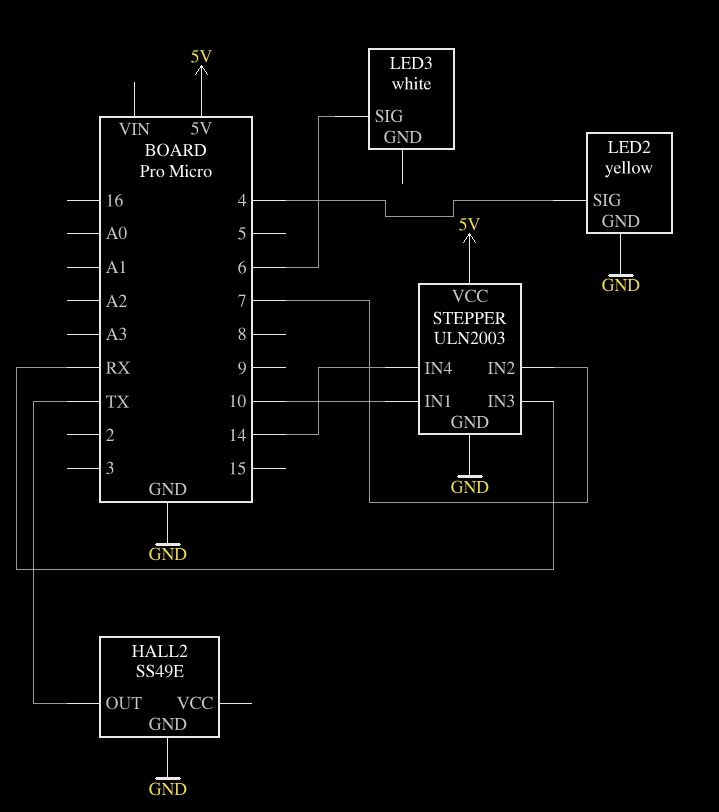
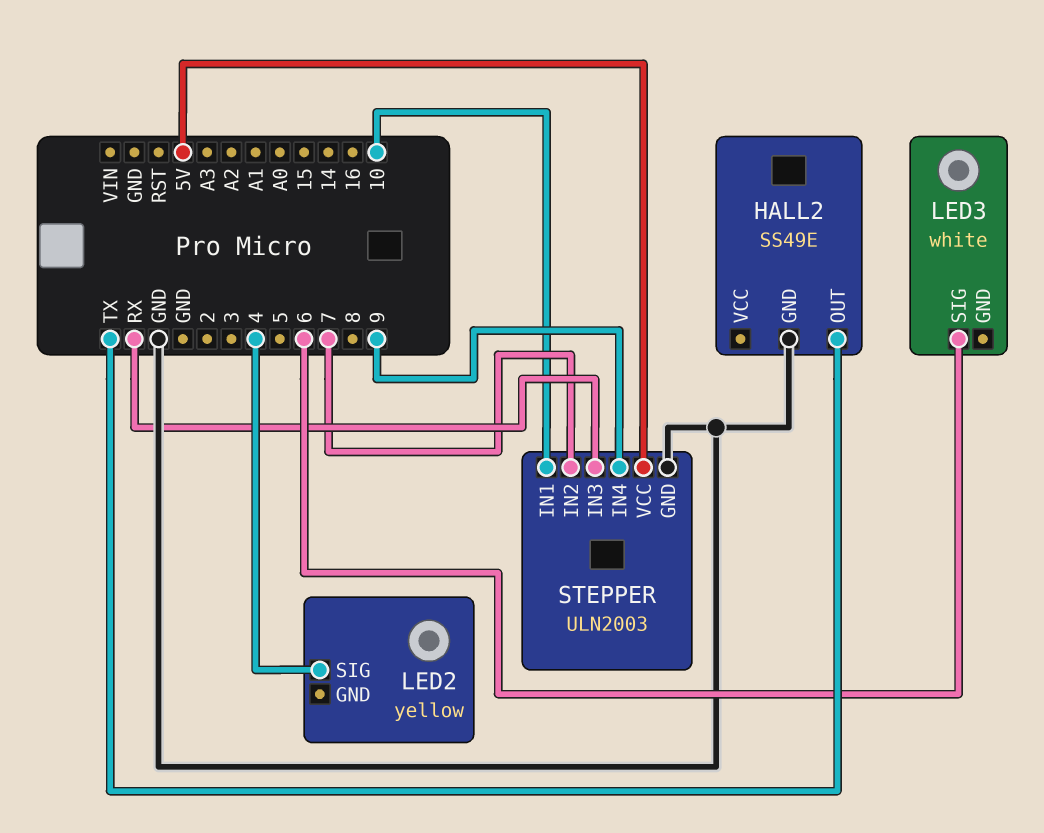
LED2 pin GND: GND -> none
STEPPER pin IN4: 14 -> 9

